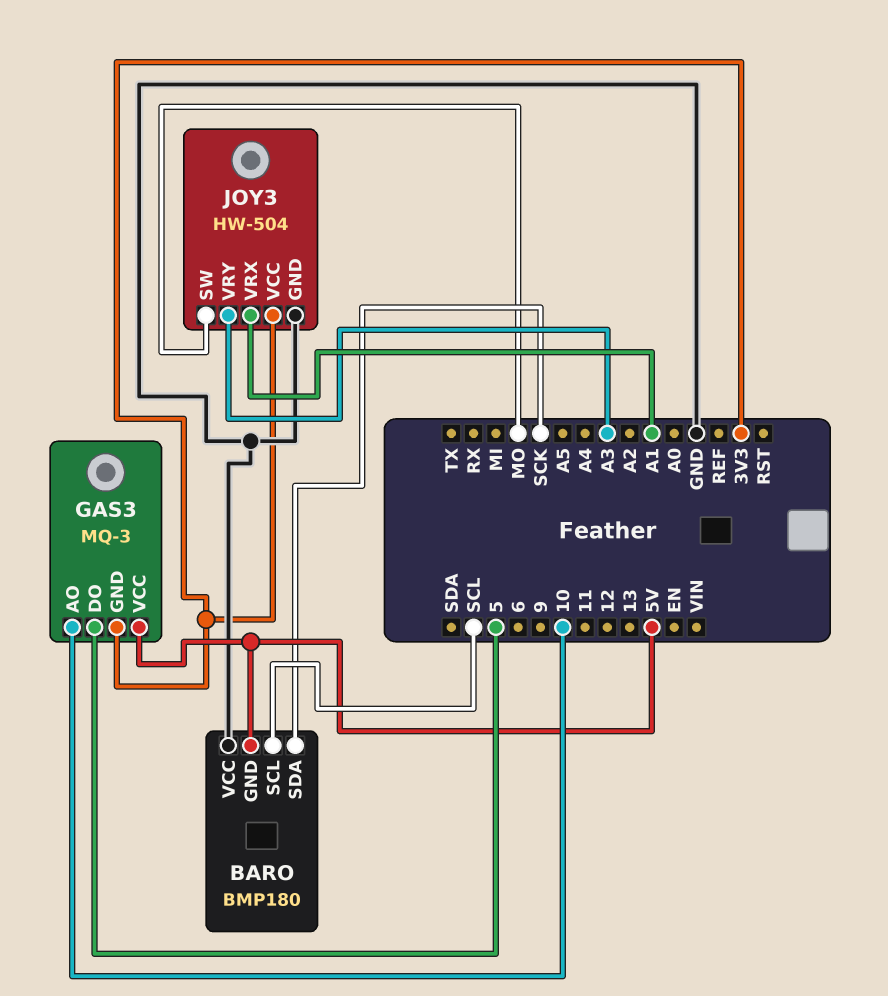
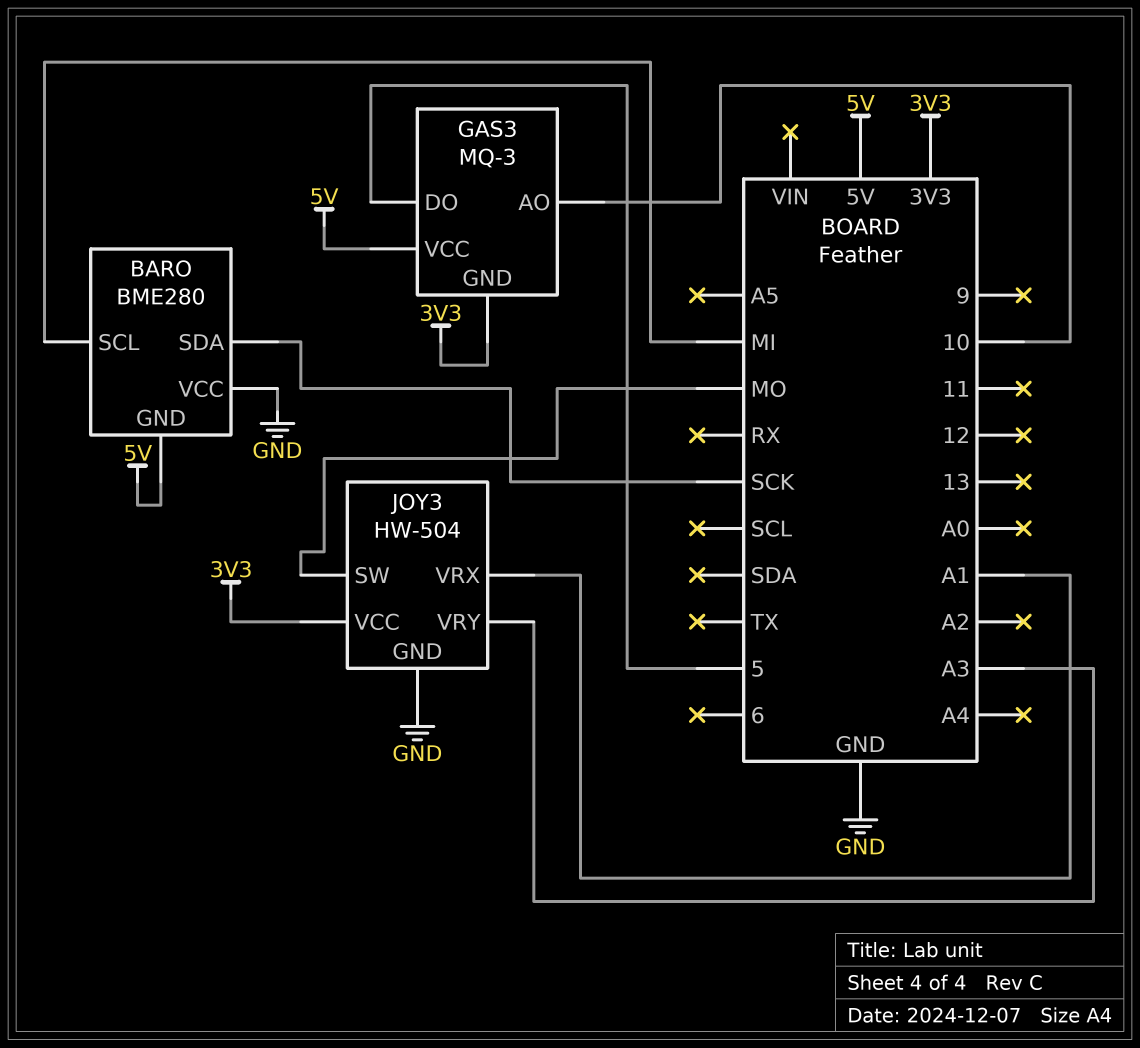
BARO: BMP180 -> BME280
BARO pin SCL: SCL -> MI

